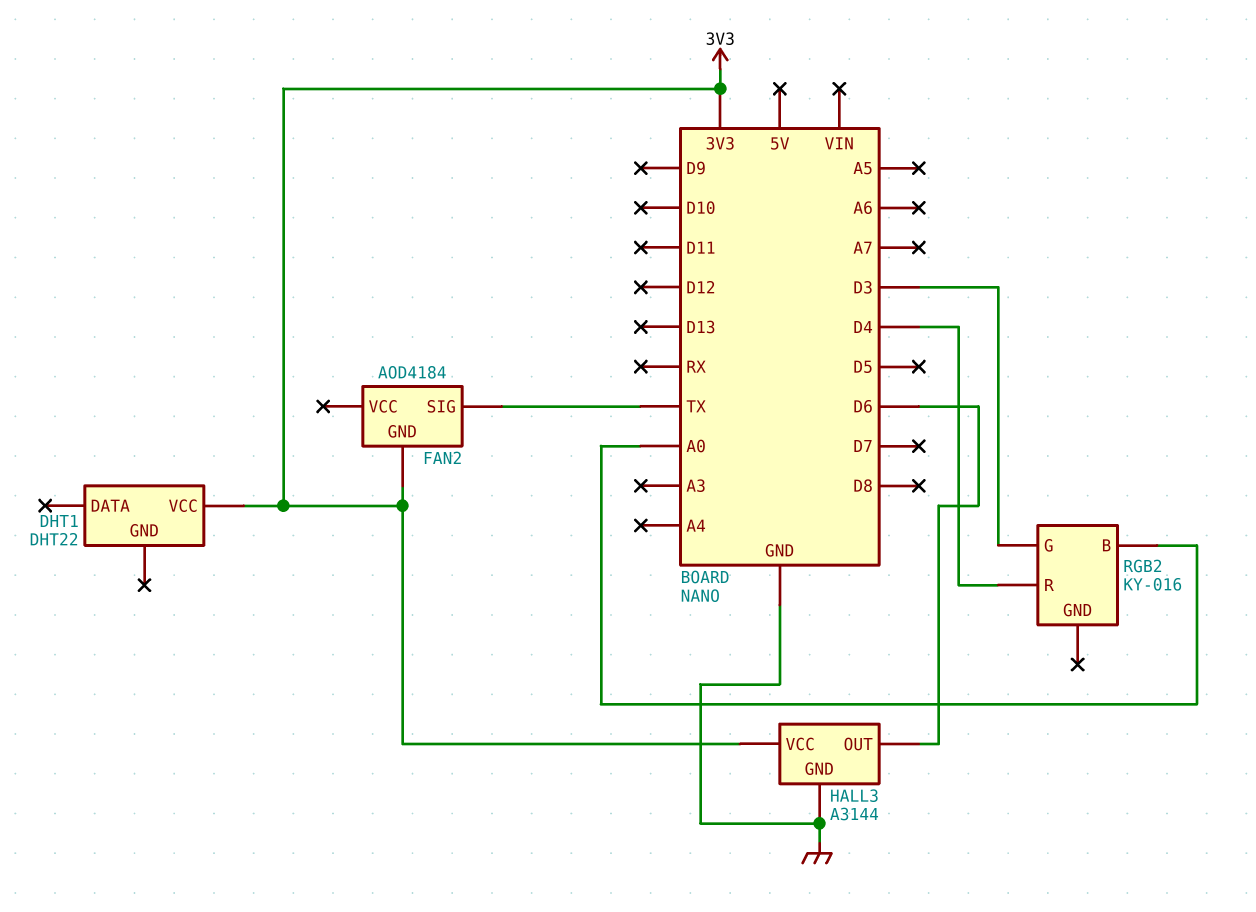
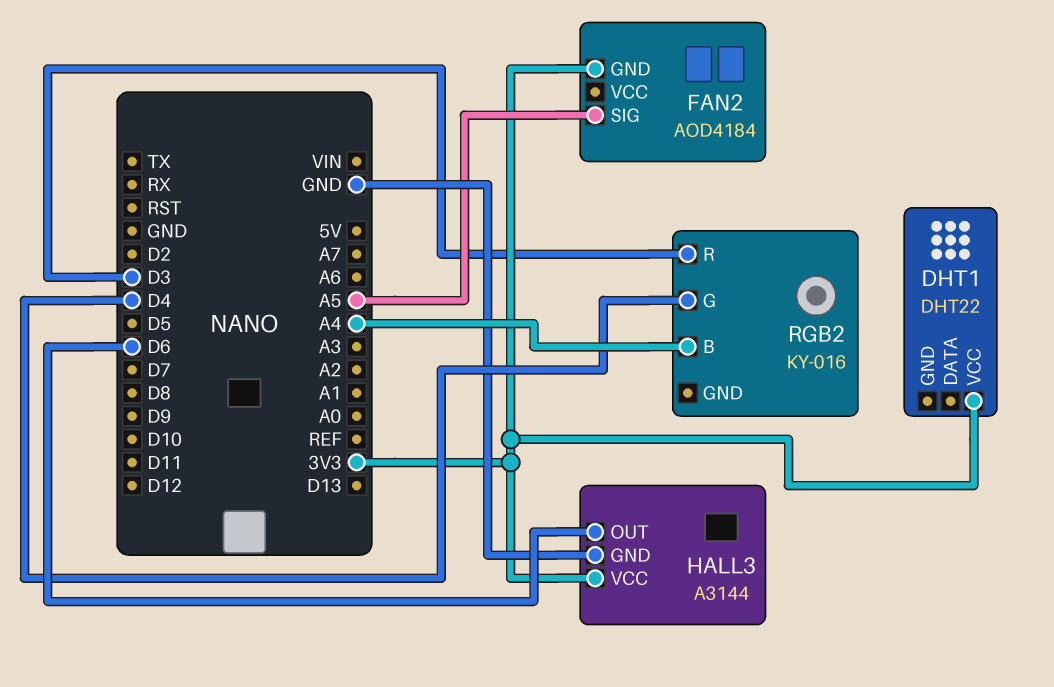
FAN2 pin SIG: TX -> A5
RGB2 pin B: A0 -> A4
RGB2 pin G: D3 -> D4
RGB2 pin R: D4 -> D3

